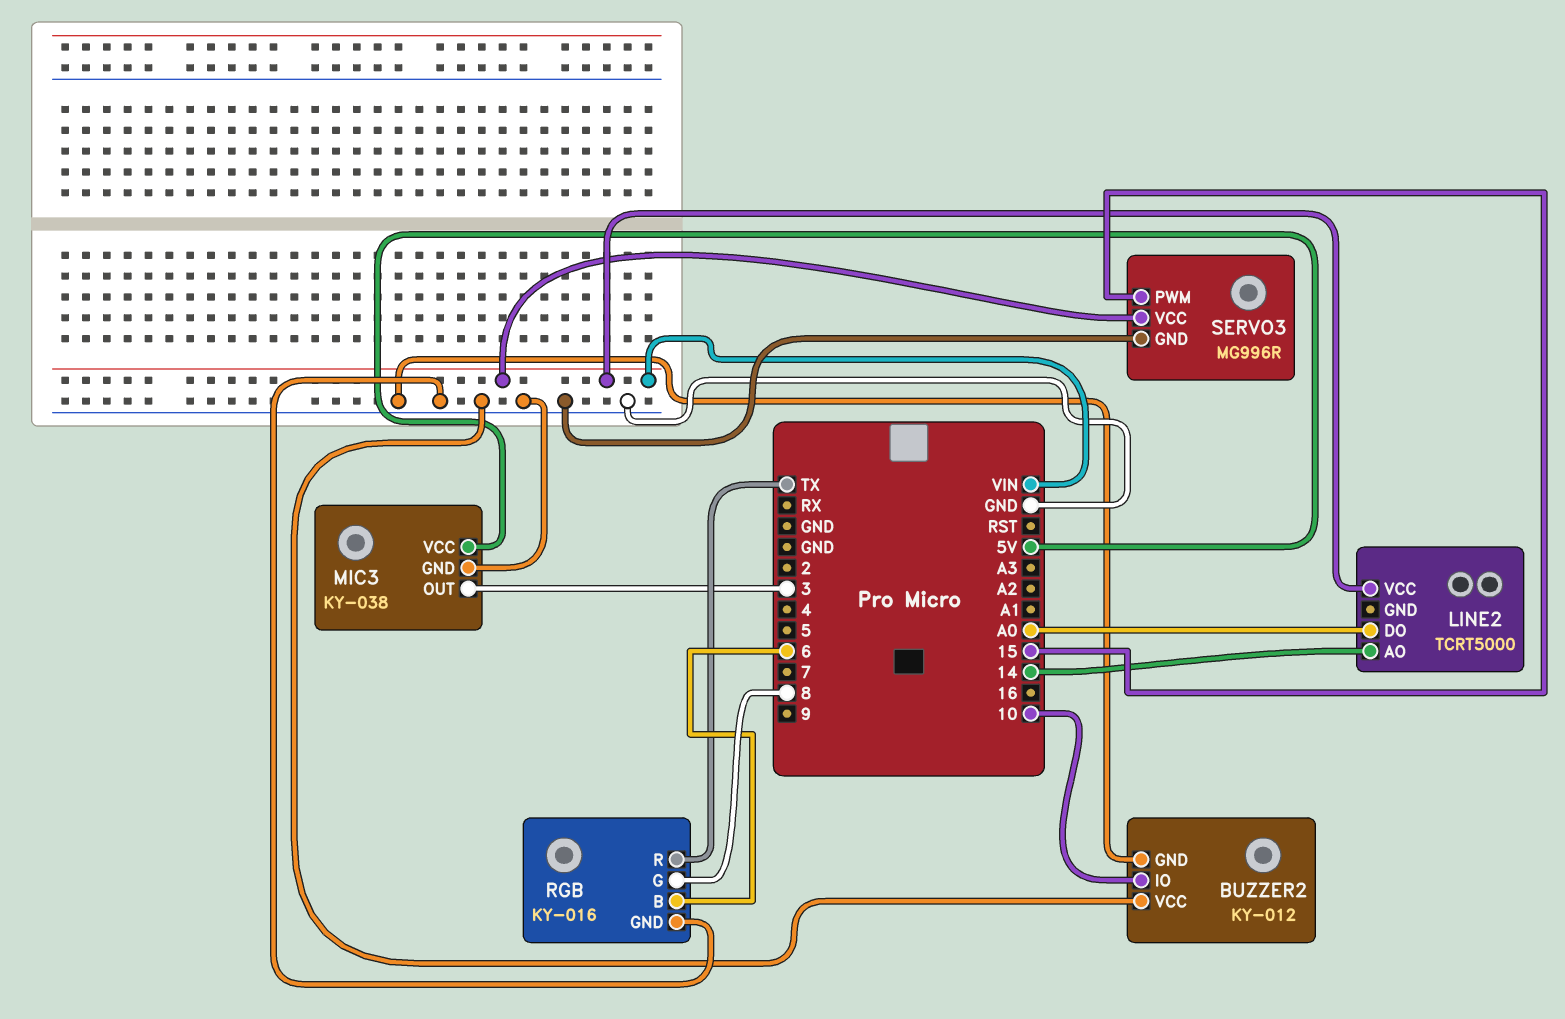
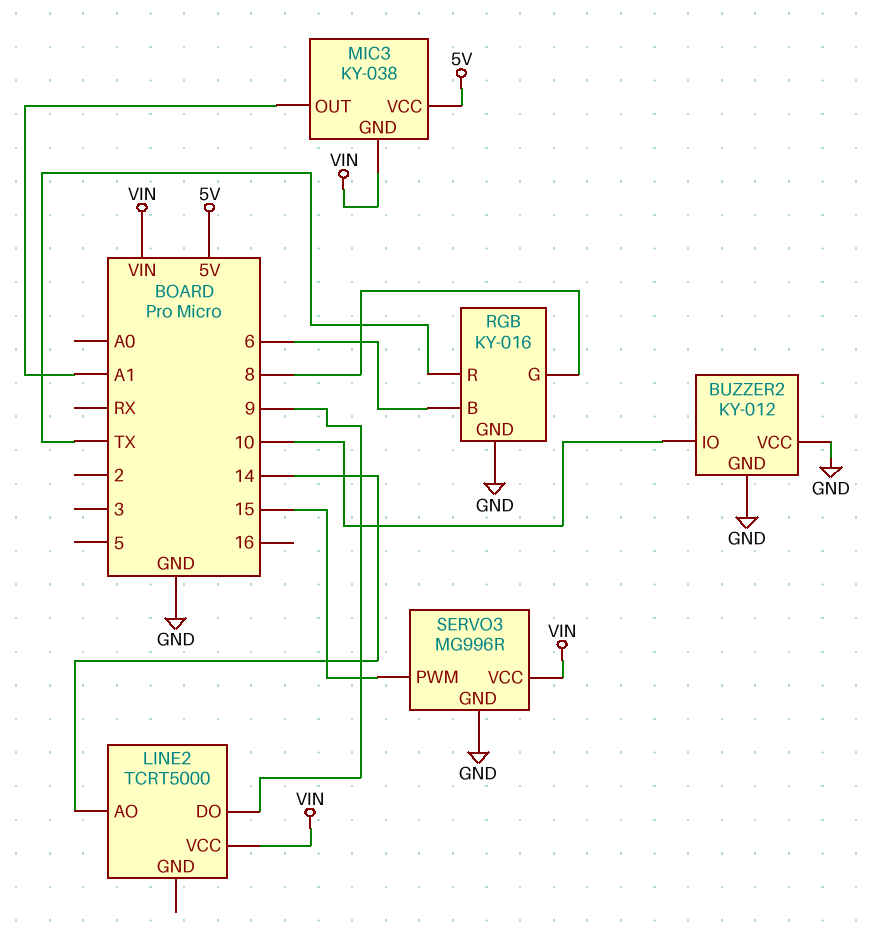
LINE2 pin DO: A0 -> 9
MIC3 pin GND: GND -> VIN
MIC3 pin OUT: 3 -> A1

